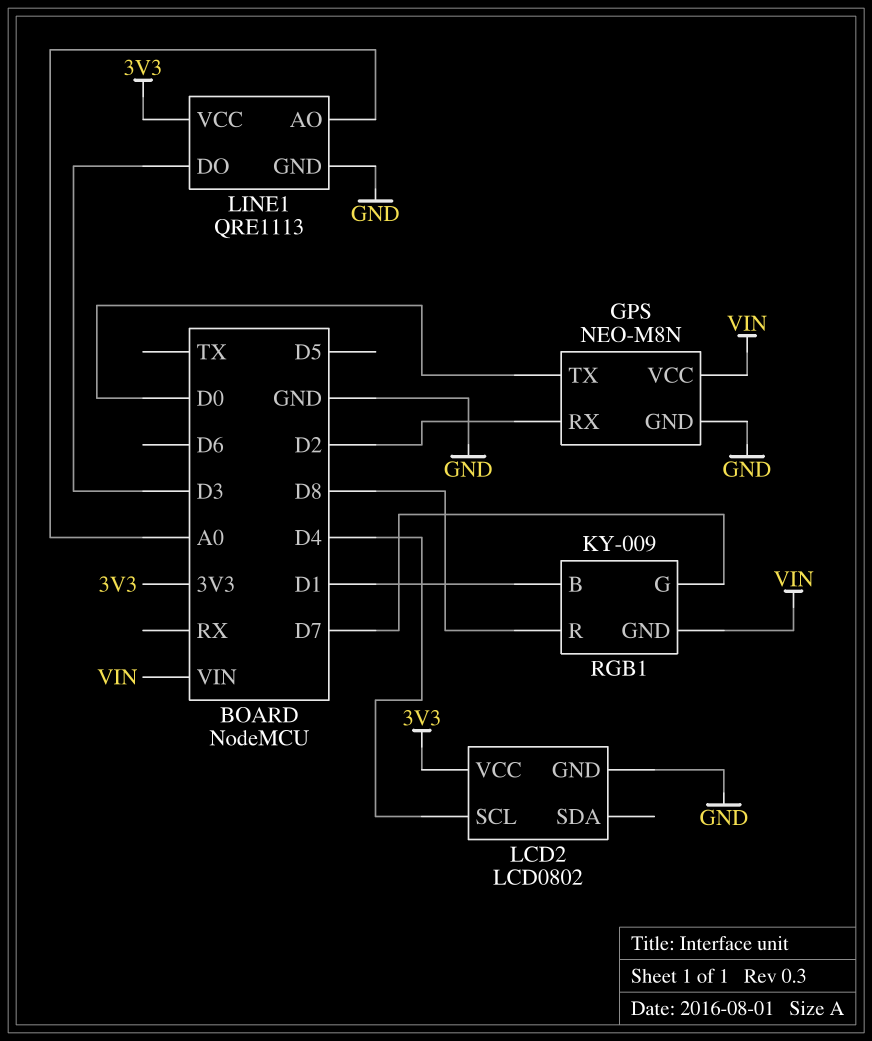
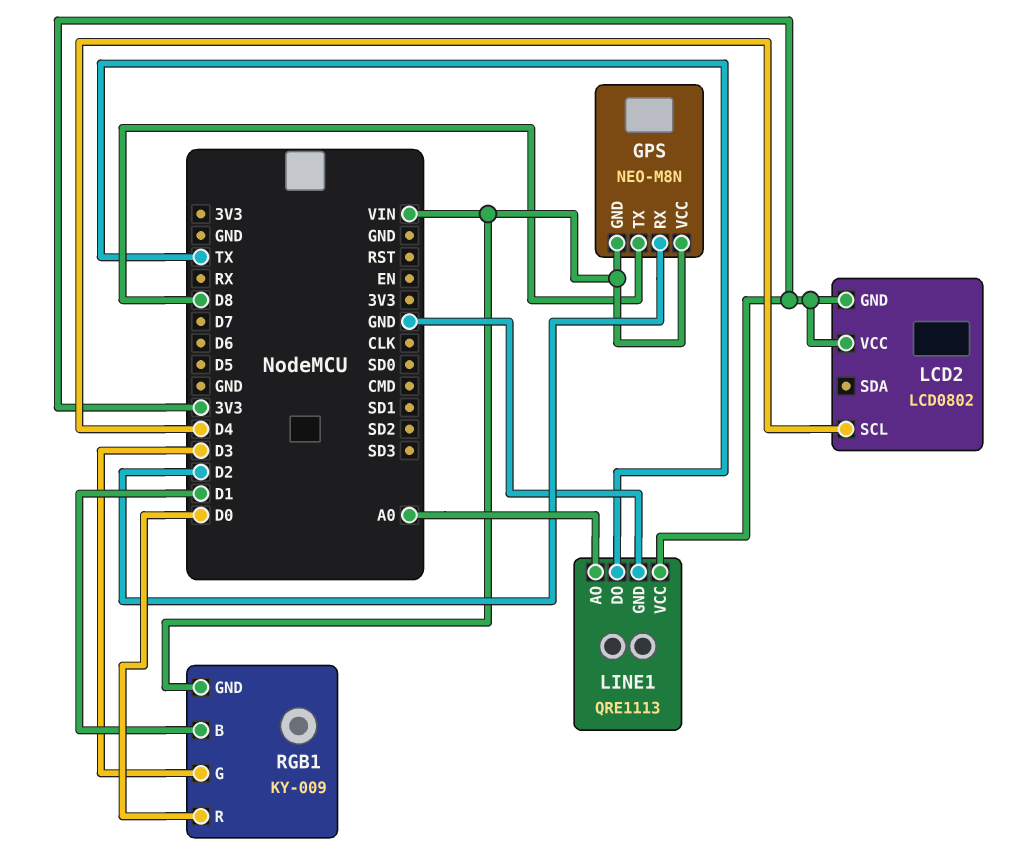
GPS pin GND: GND -> VIN
GPS pin TX: D0 -> D8
LCD2 pin GND: GND -> 3V3
LINE1 pin DO: D3 -> TX
RGB1 pin G: D7 -> D3
RGB1 pin R: D8 -> D0

